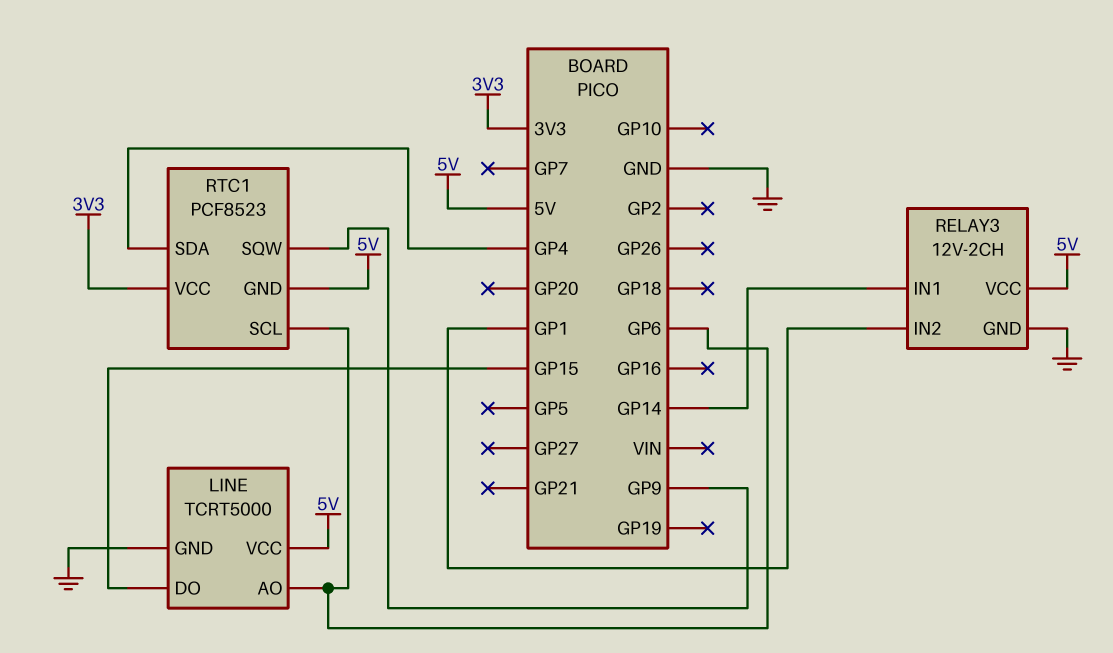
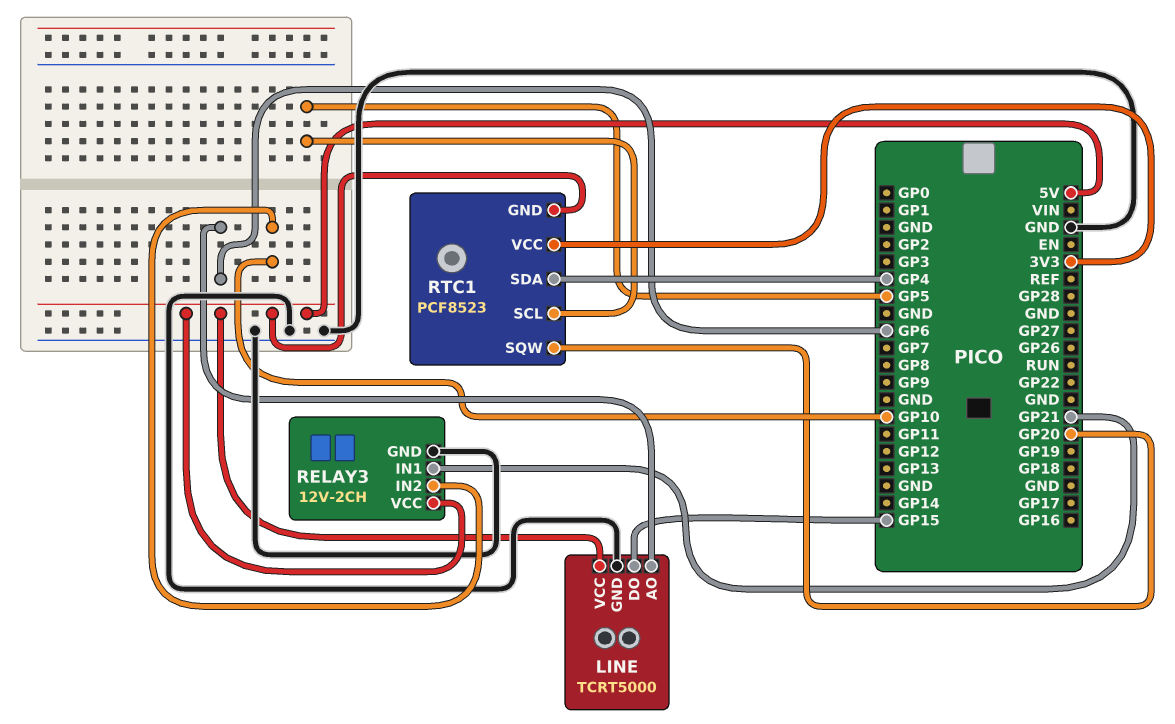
RELAY3 pin IN1: GP14 -> GP21
RELAY3 pin IN2: GP1 -> GP10
RTC1 pin SCL: GP6 -> GP5
RTC1 pin SQW: GP9 -> GP20

